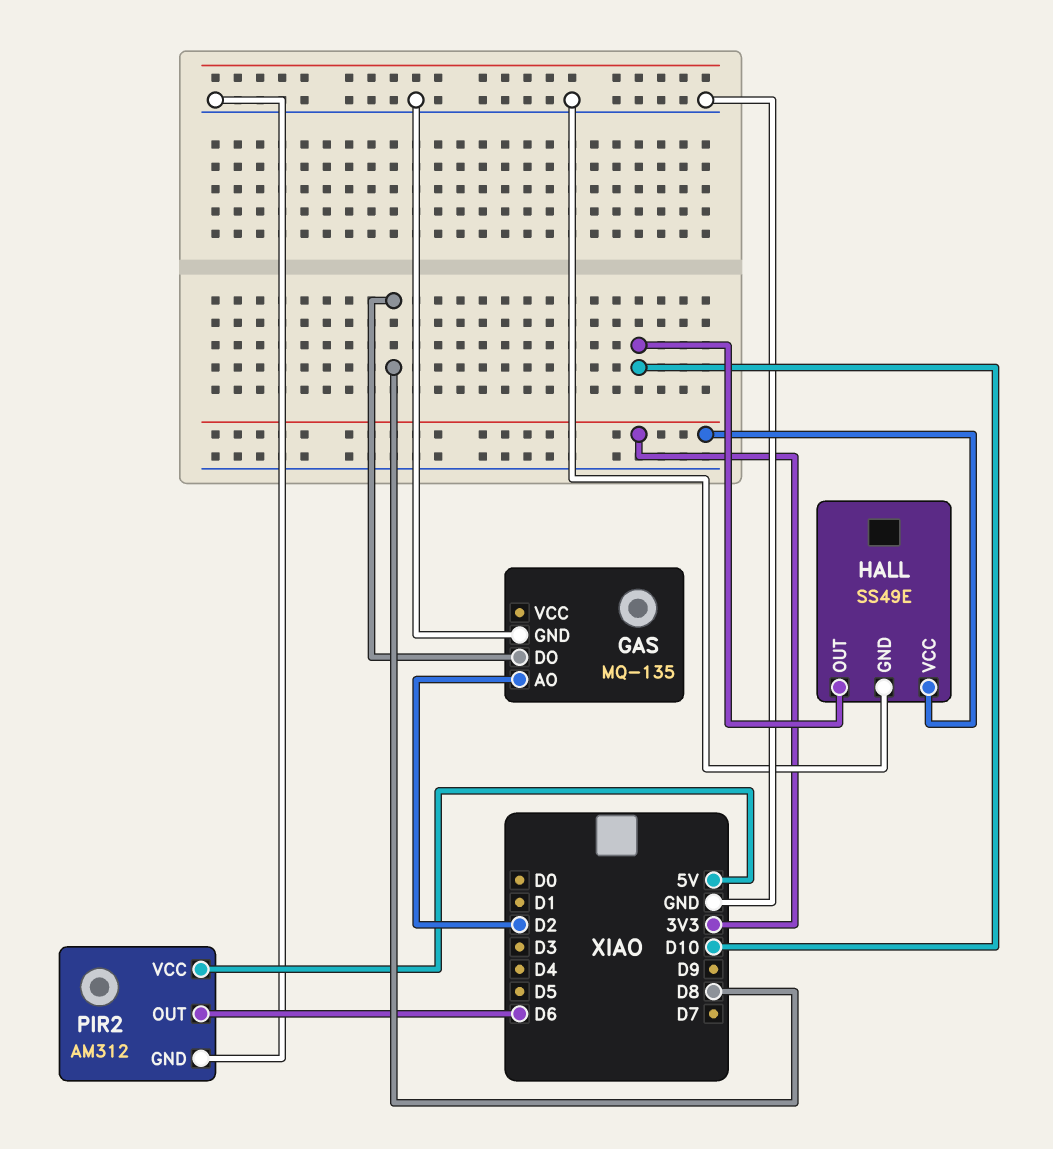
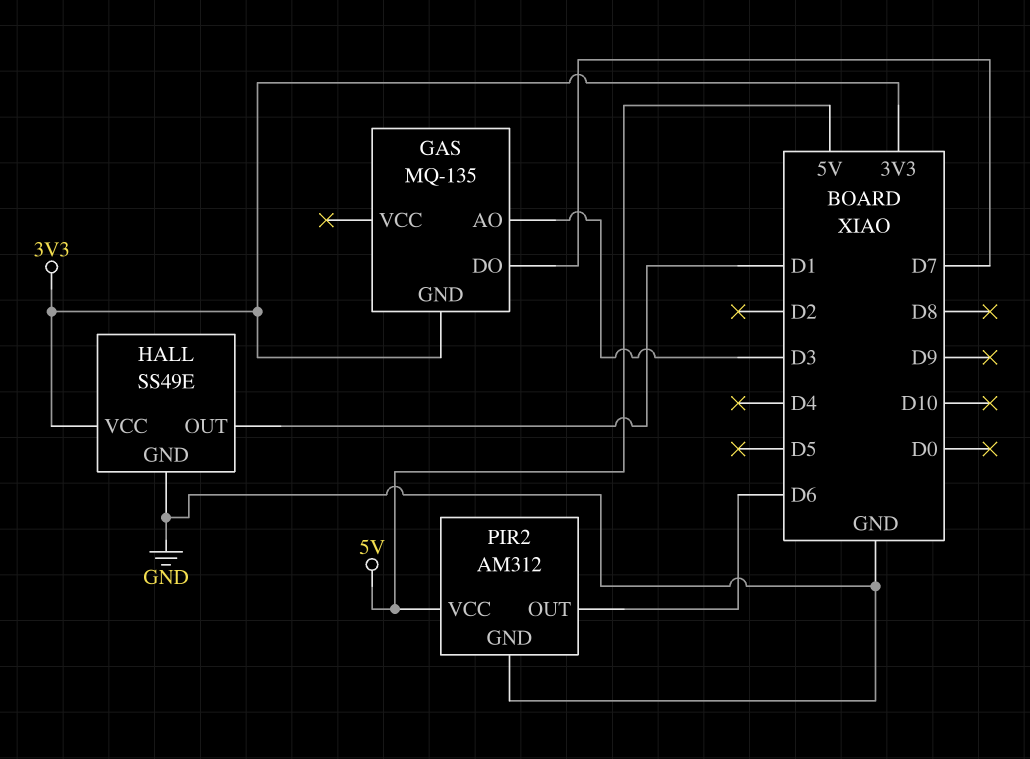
GAS pin AO: D2 -> D3
GAS pin DO: D8 -> D7
GAS pin GND: GND -> 3V3
HALL pin OUT: D10 -> D1

